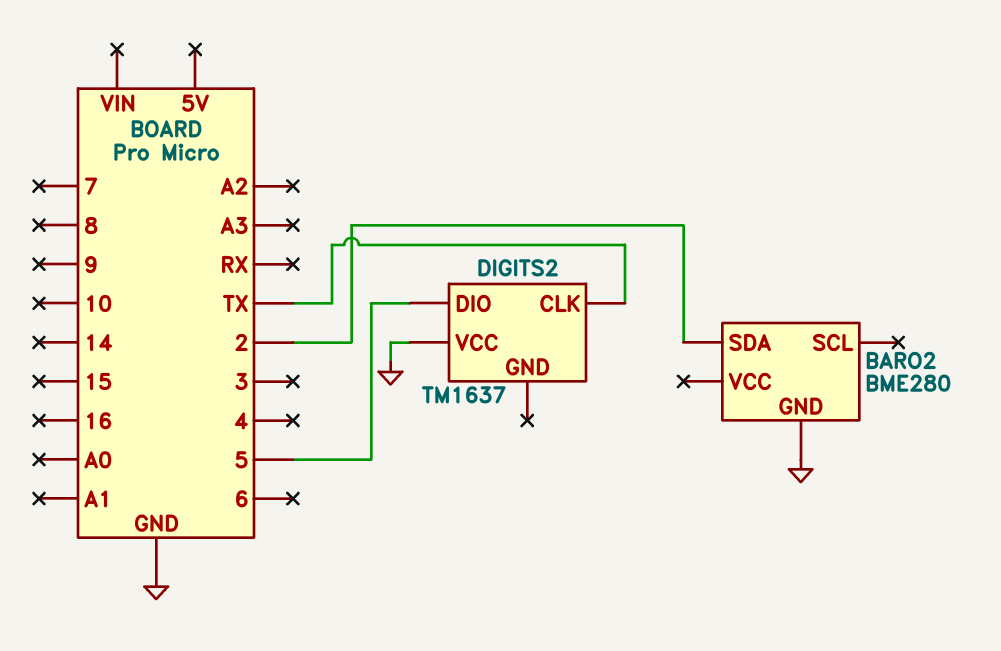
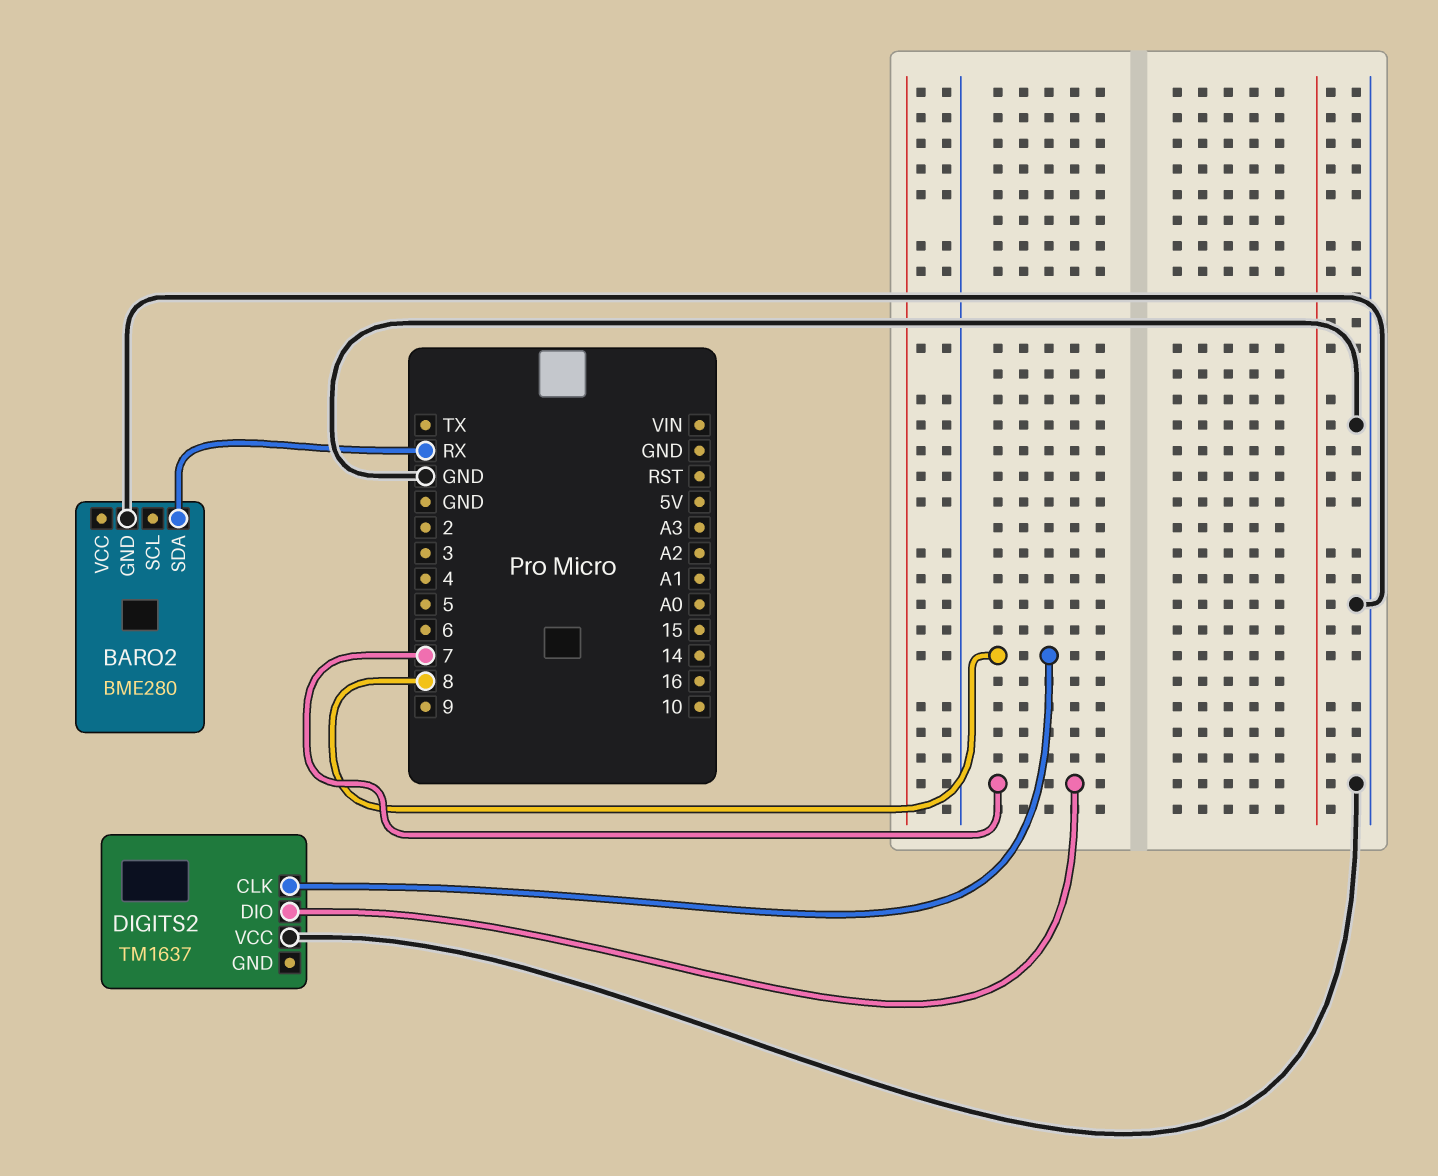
BARO2 pin SDA: 2 -> RX
DIGITS2 pin CLK: TX -> 8
DIGITS2 pin DIO: 5 -> 7

